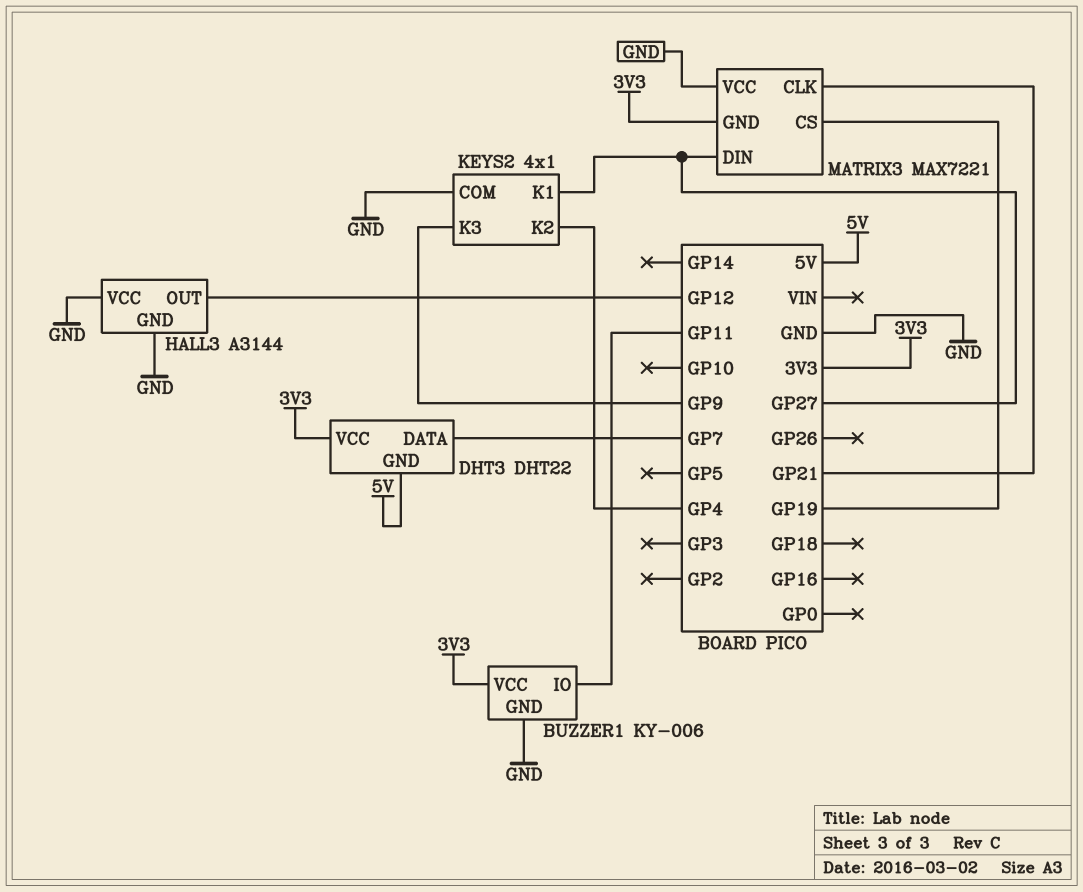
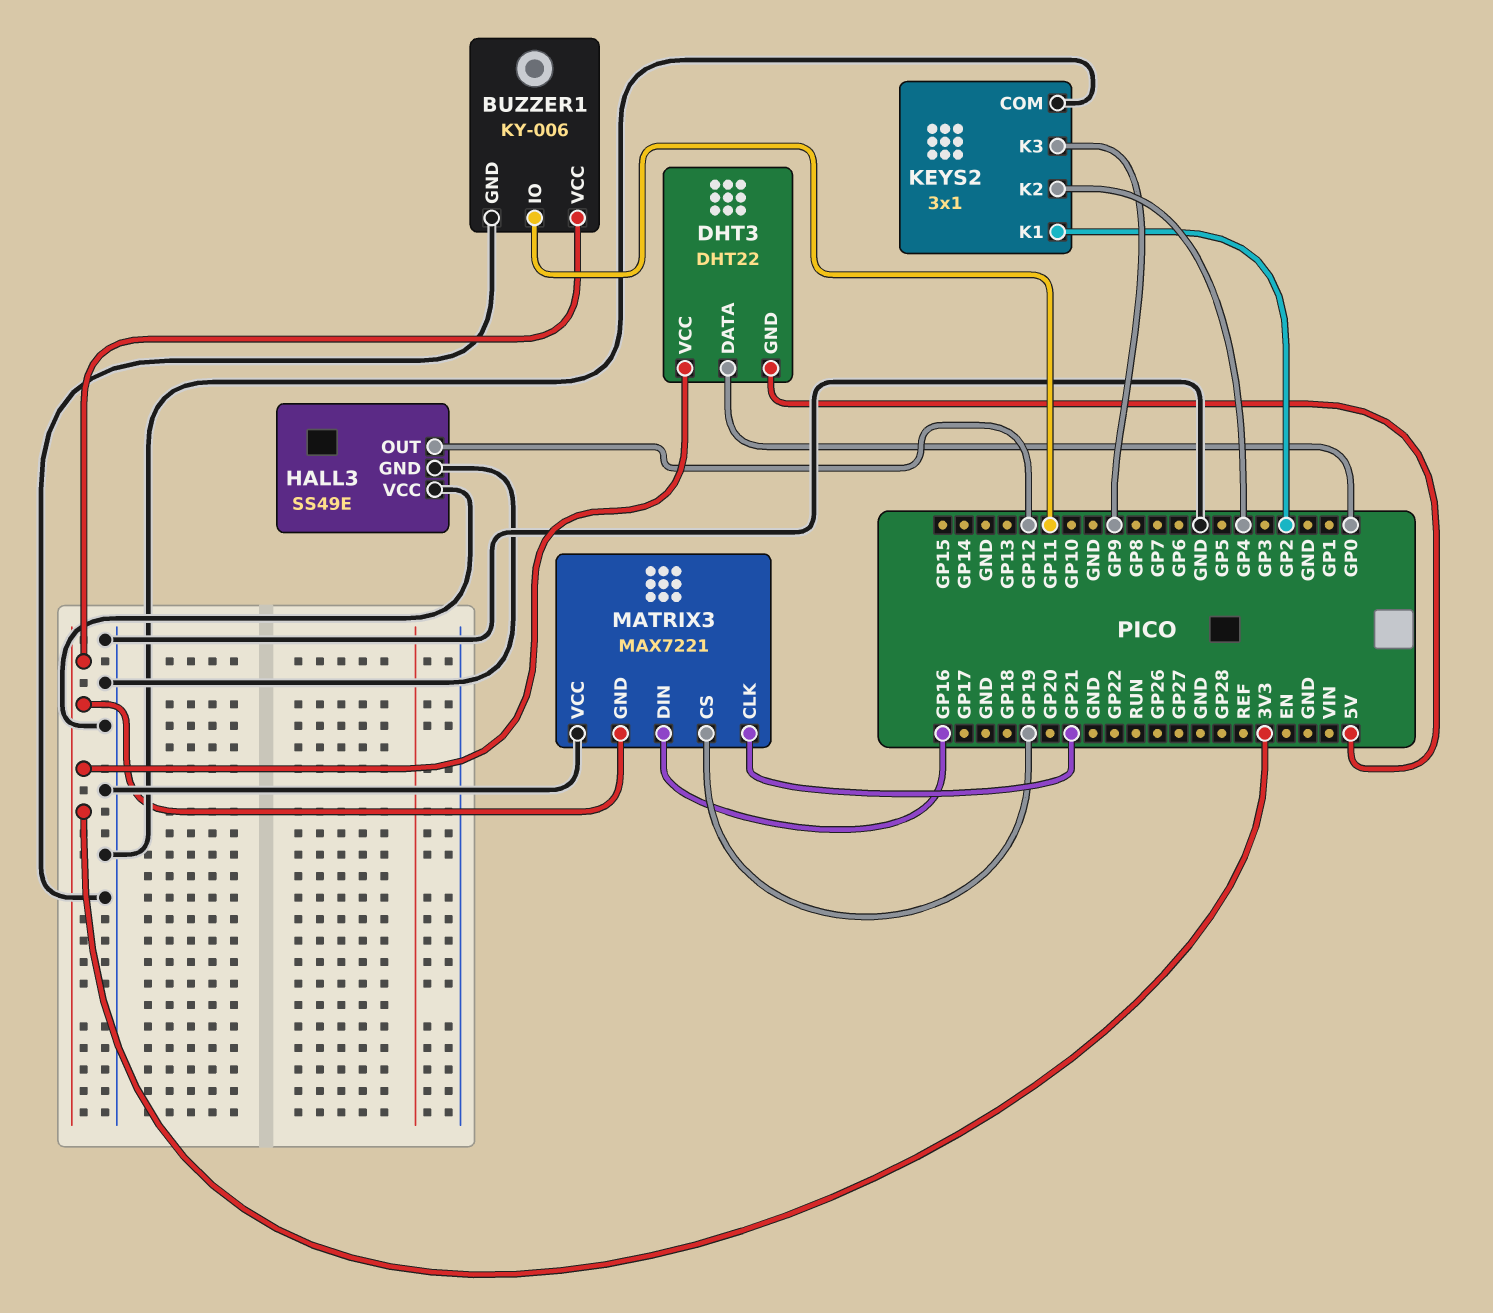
DHT3 pin DATA: GP7 -> GP0
HALL3: A3144 -> SS49E
KEYS2: 4x1 -> 3x1
KEYS2 pin K1: GP27 -> GP2
MATRIX3 pin DIN: GP27 -> GP16

